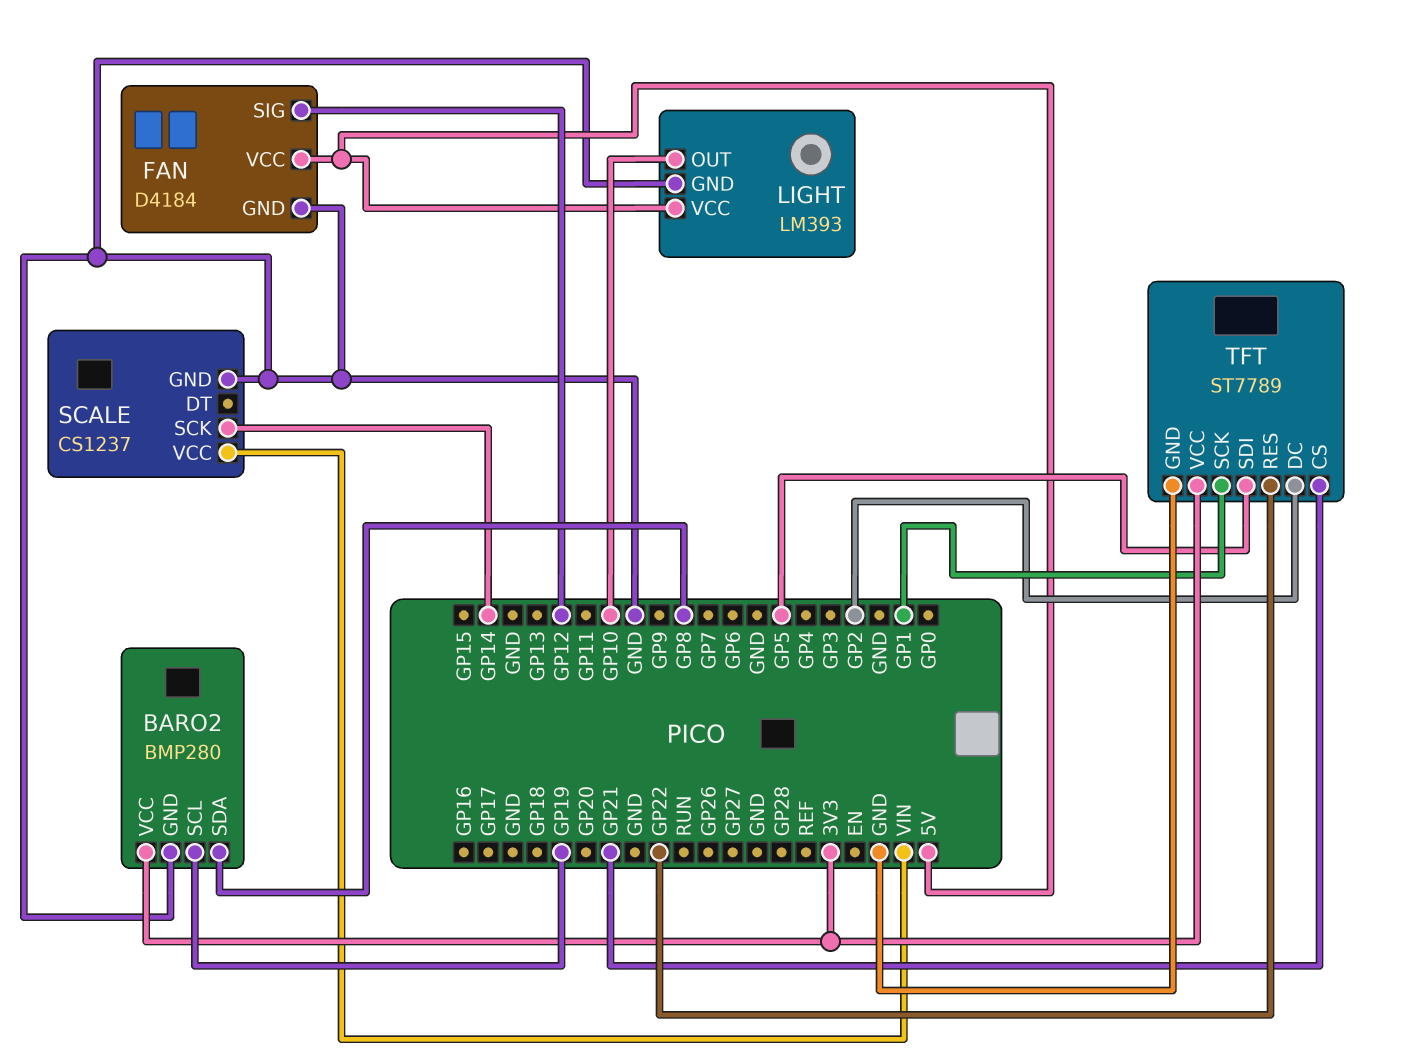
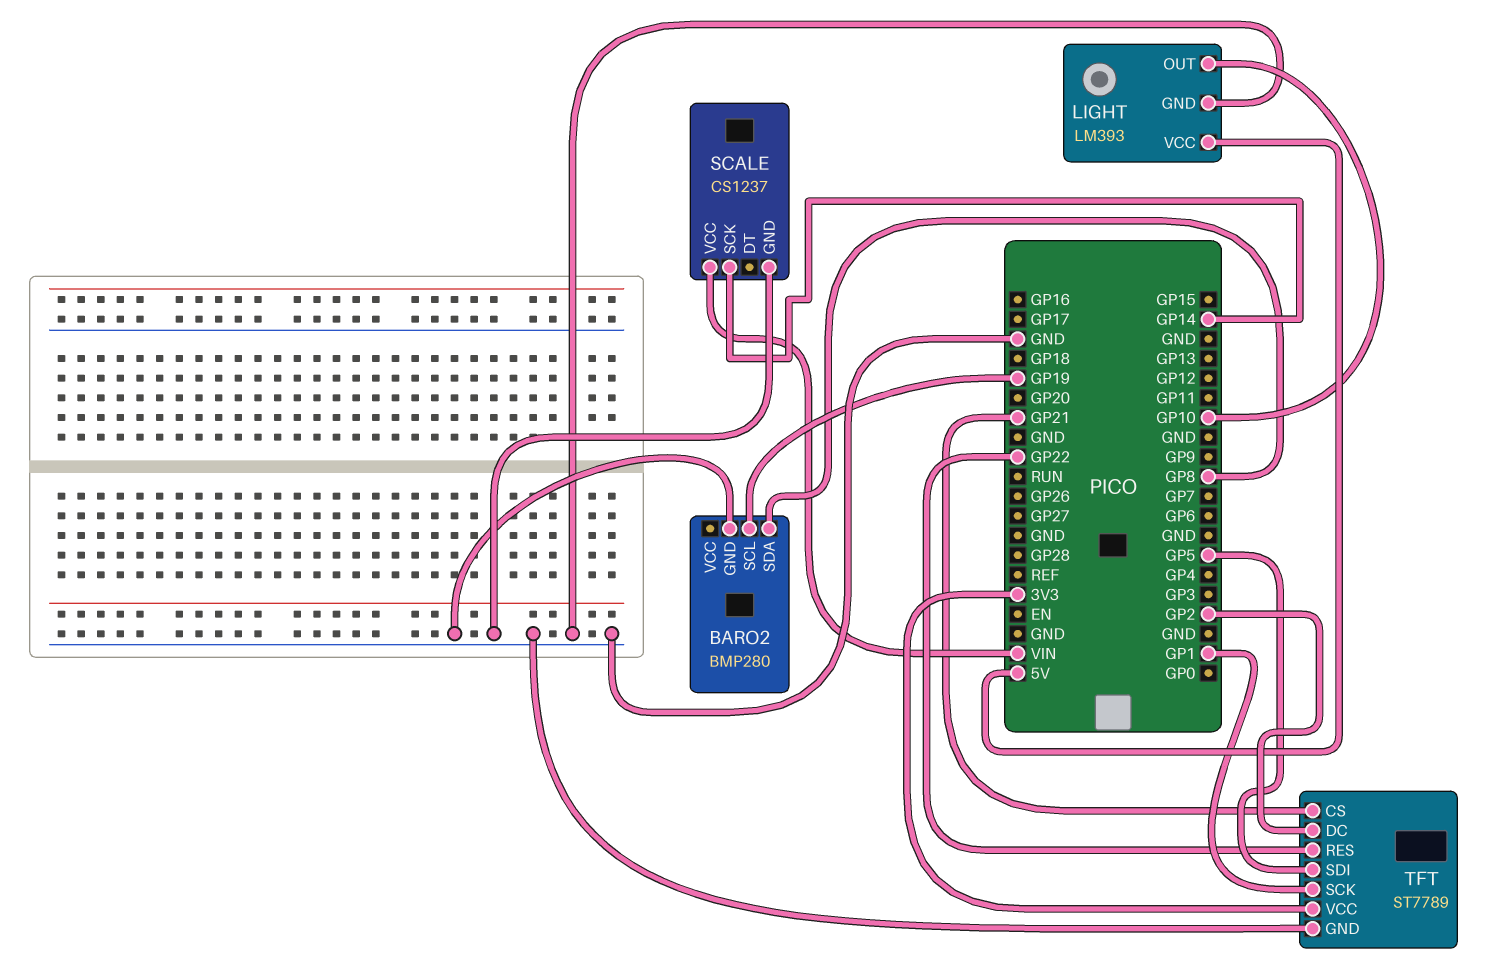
BARO2 pin VCC: 3V3 -> none
FAN: D4184 -> none
FAN pin GND: GND -> none
FAN pin SIG: GP12 -> none
FAN pin VCC: 5V -> none

